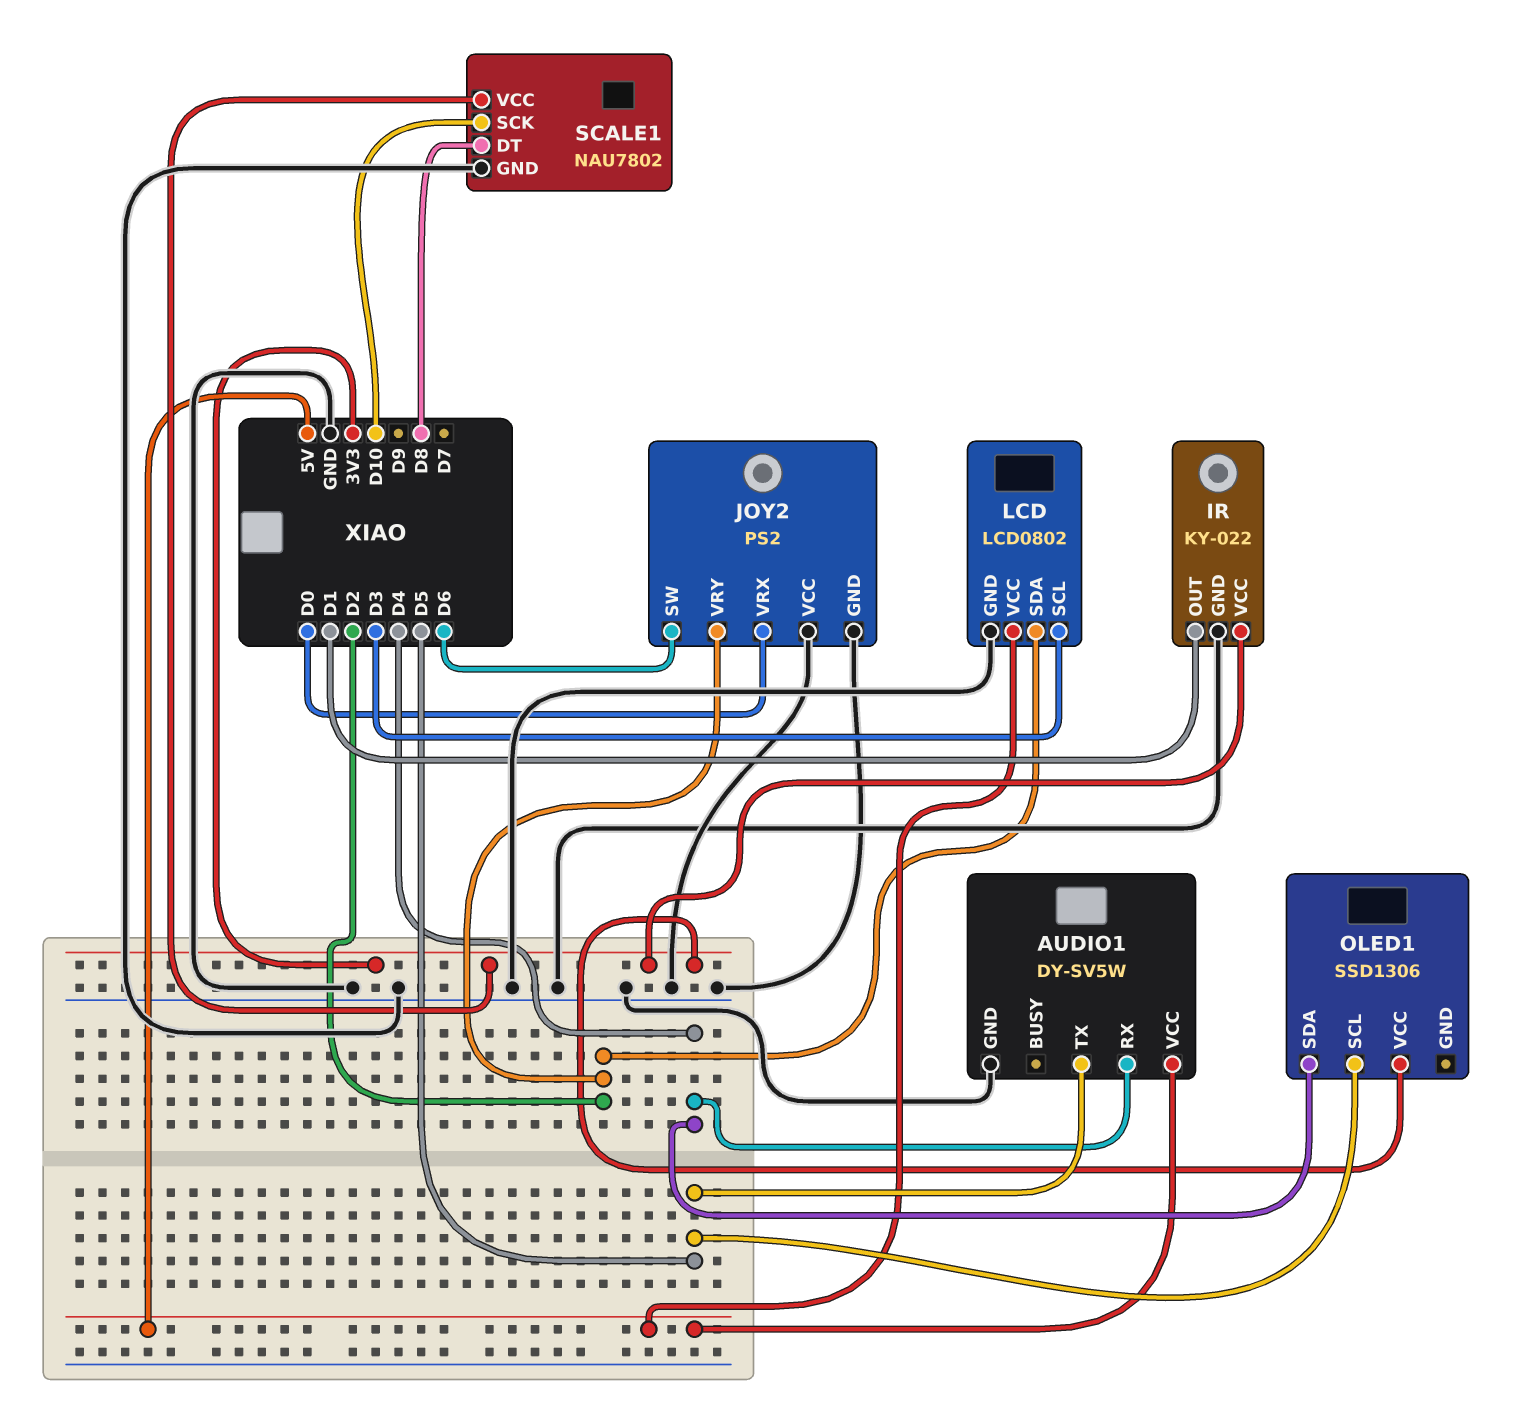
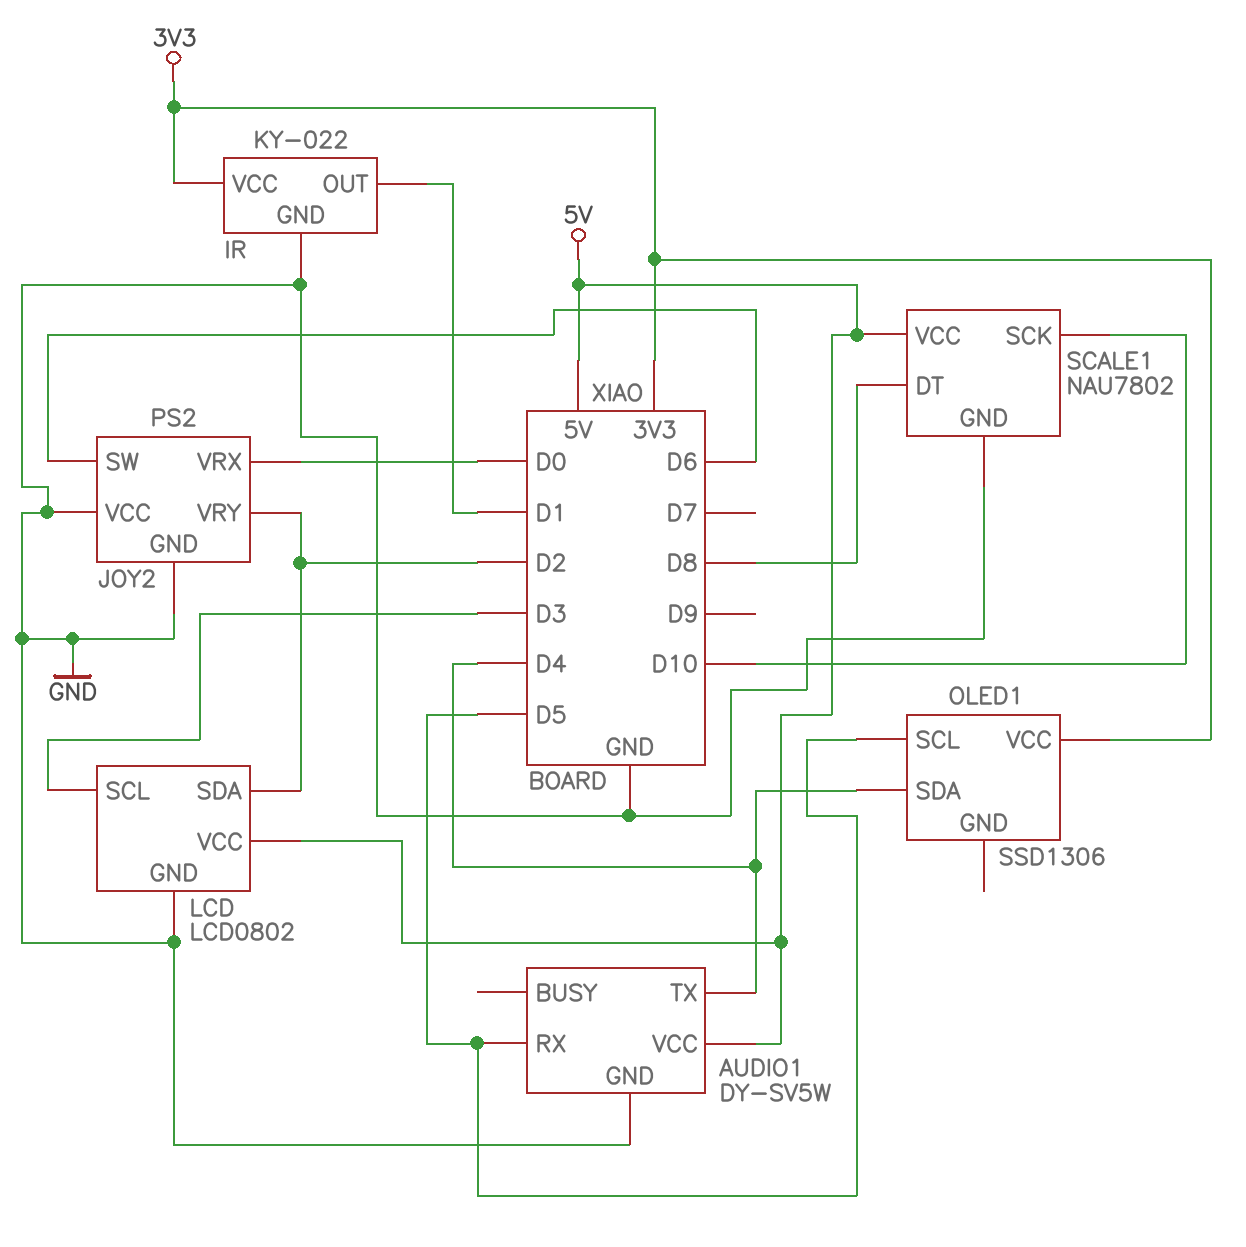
AUDIO1 pin RX: D4 -> D5
AUDIO1 pin TX: D5 -> D4
SCALE1 pin VCC: 3V3 -> 5V

